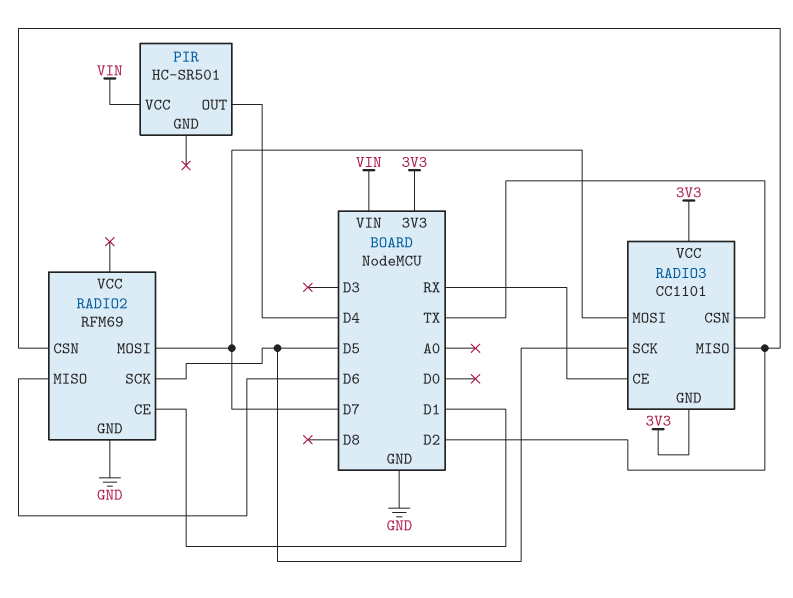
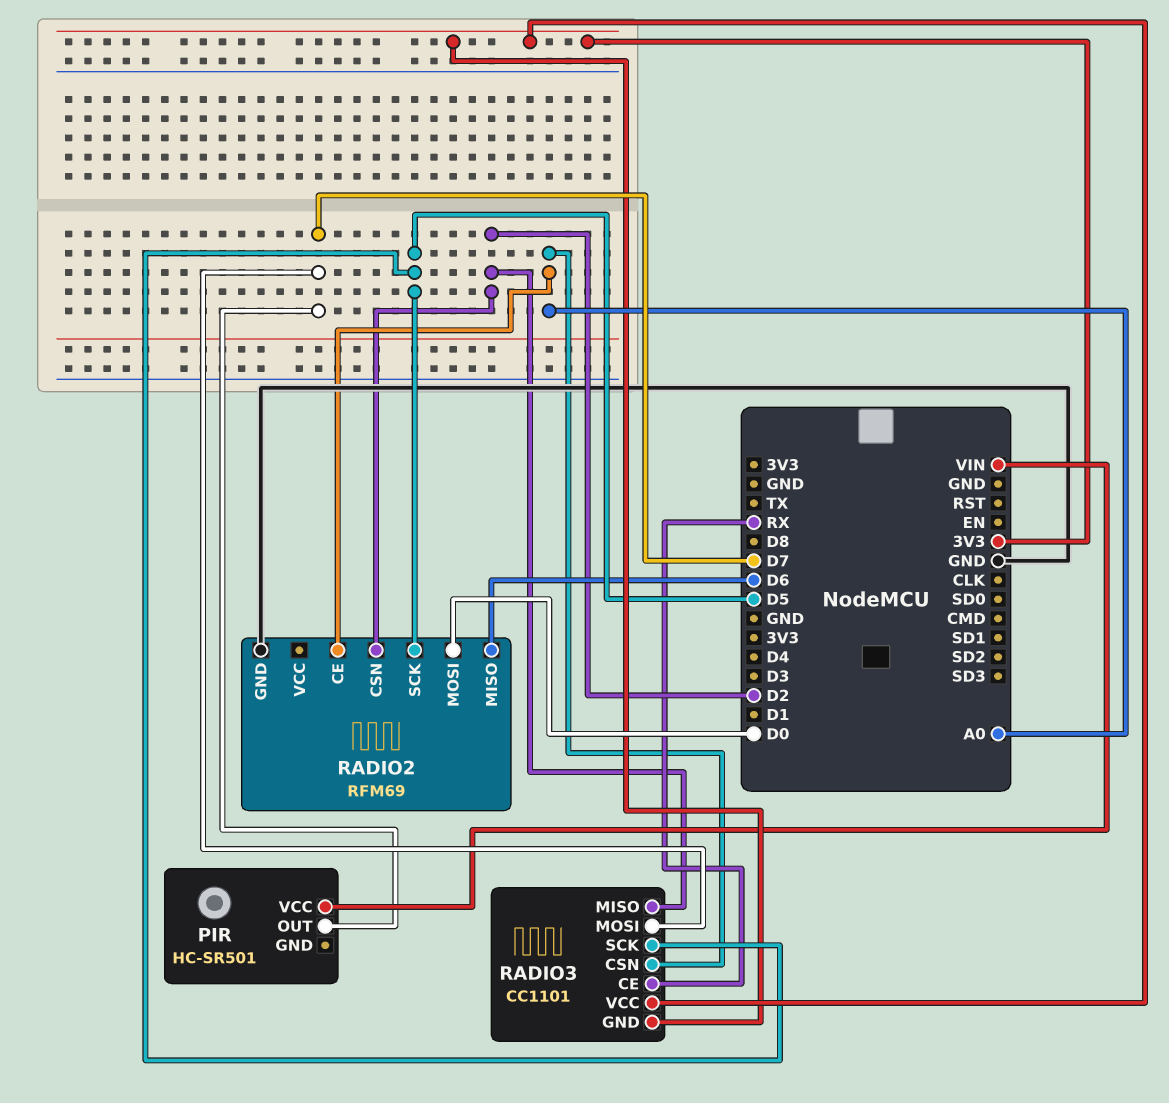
PIR pin OUT: D4 -> D7
RADIO2 pin CE: D1 -> A0
RADIO2 pin MOSI: D7 -> D0
RADIO3 pin CSN: TX -> A0

